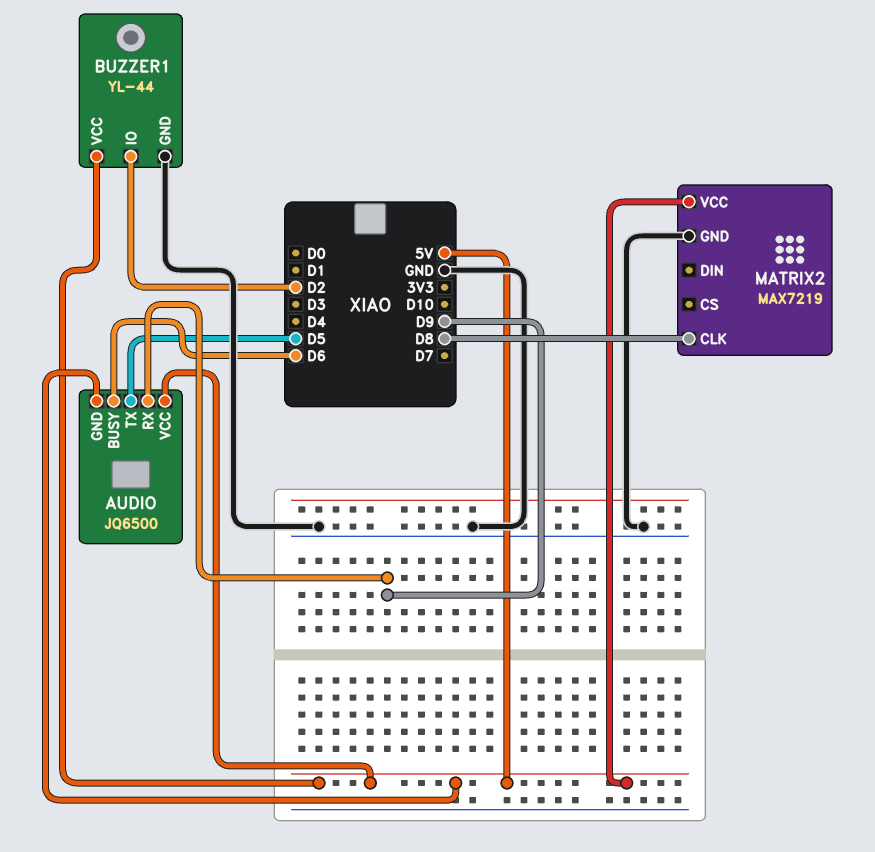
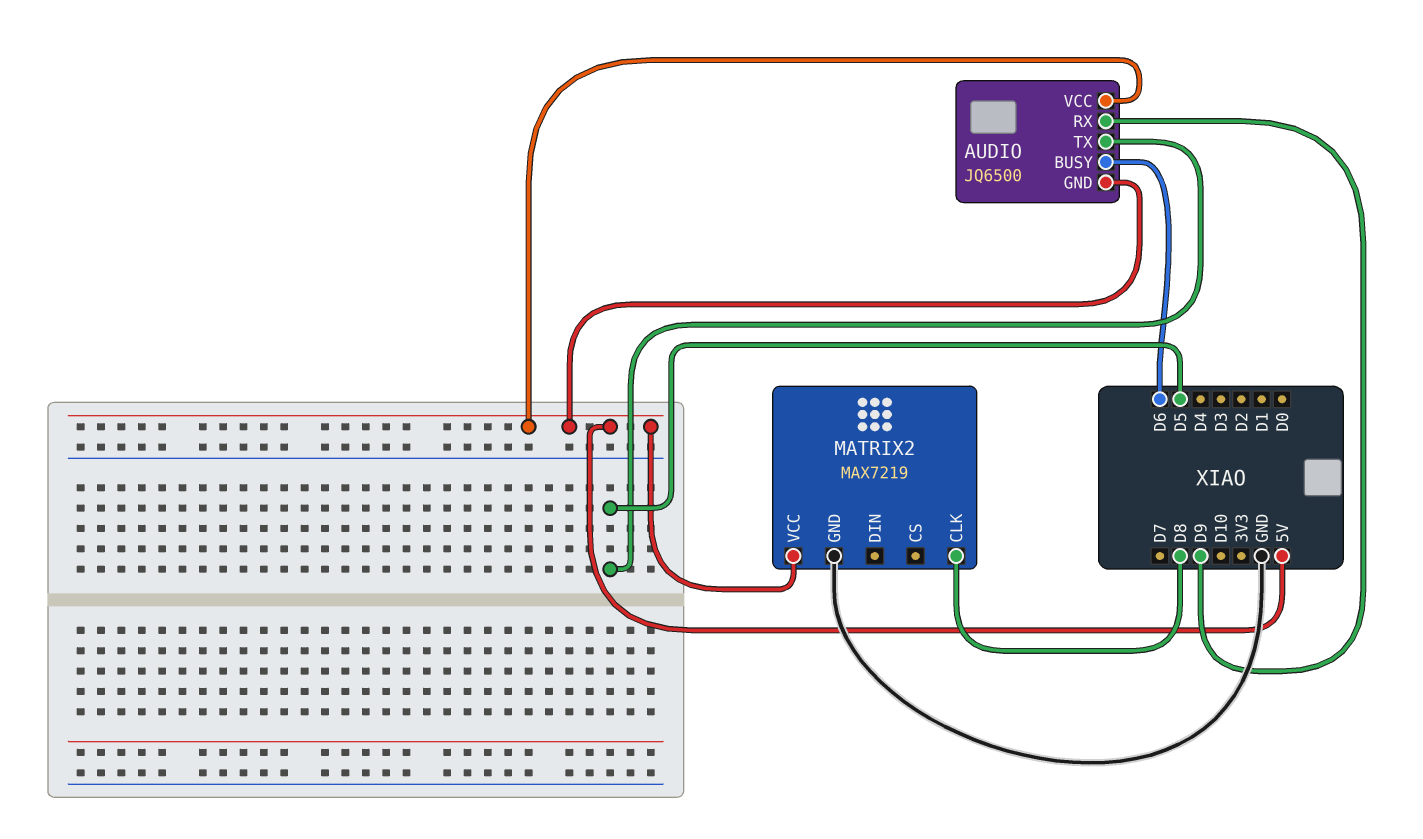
BUZZER1: YL-44 -> none
BUZZER1 pin GND: GND -> none
BUZZER1 pin IO: D2 -> none
BUZZER1 pin VCC: 5V -> none

